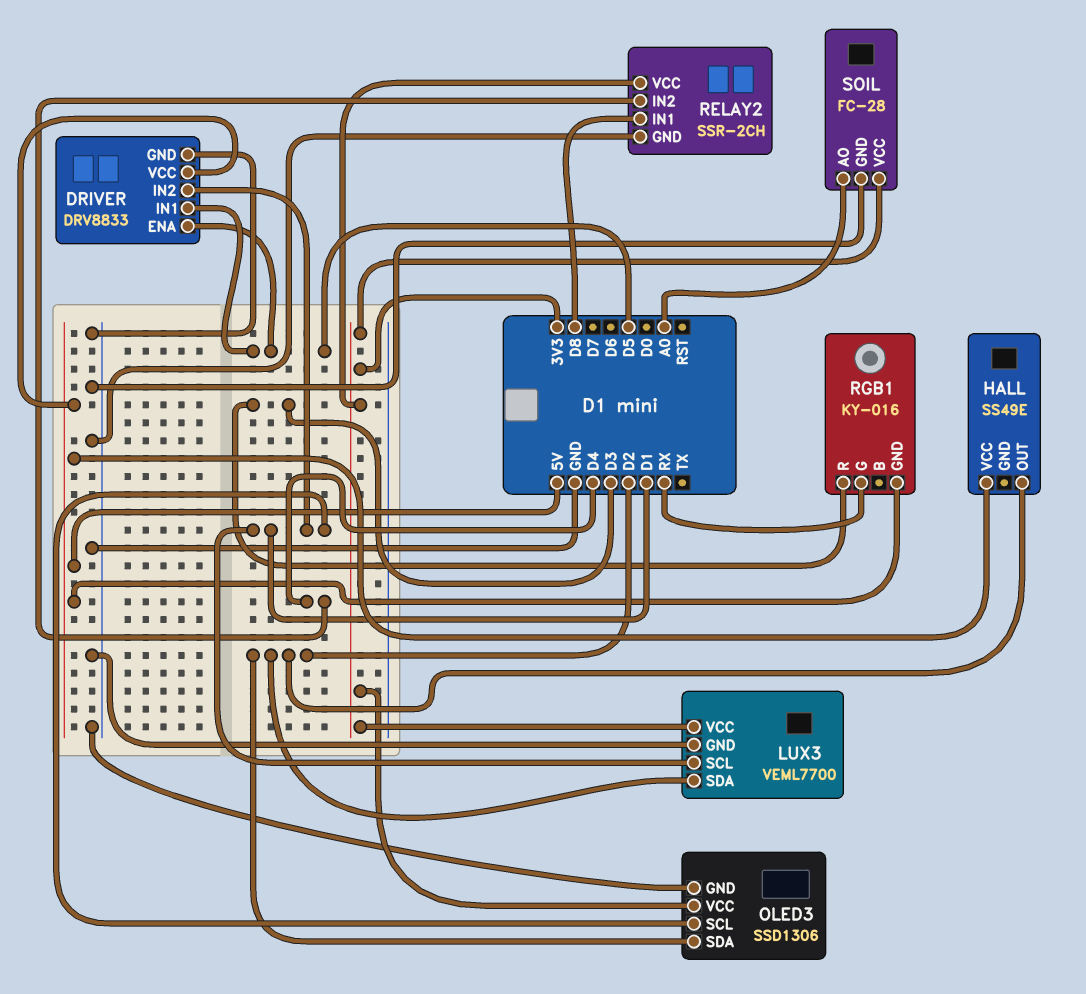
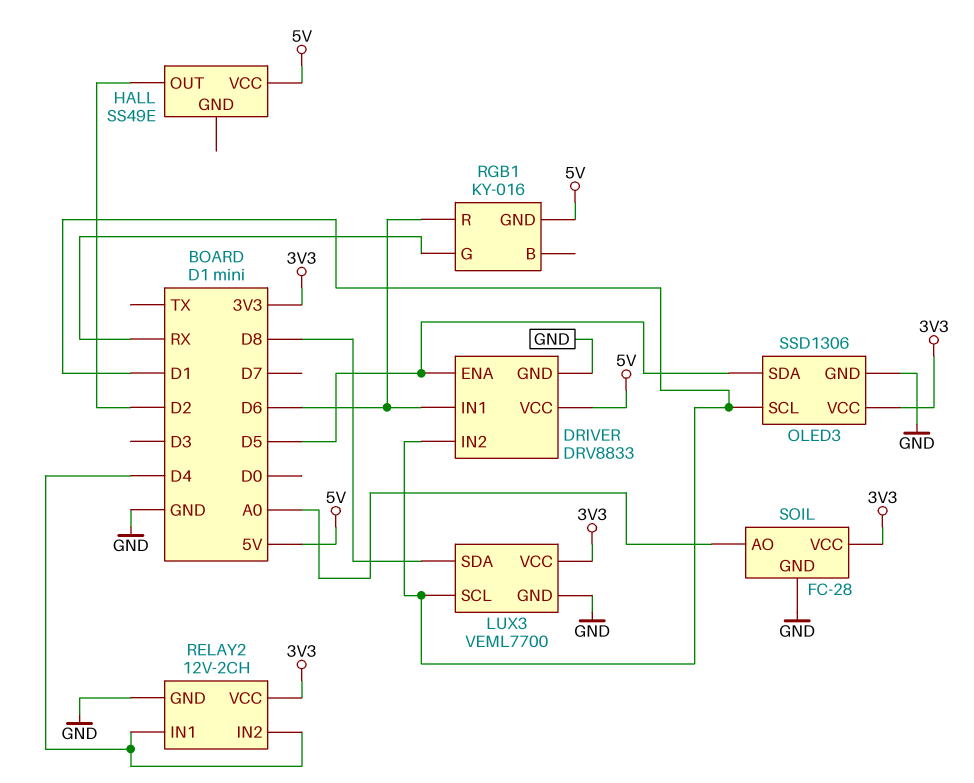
DRIVER pin IN1: D5 -> D6
LUX3 pin SDA: D2 -> D8
OLED3 pin SDA: D2 -> D5
RELAY2: SSR-2CH -> 12V-2CH
RELAY2 pin IN1: D8 -> D4
RGB1 pin R: D3 -> D6

